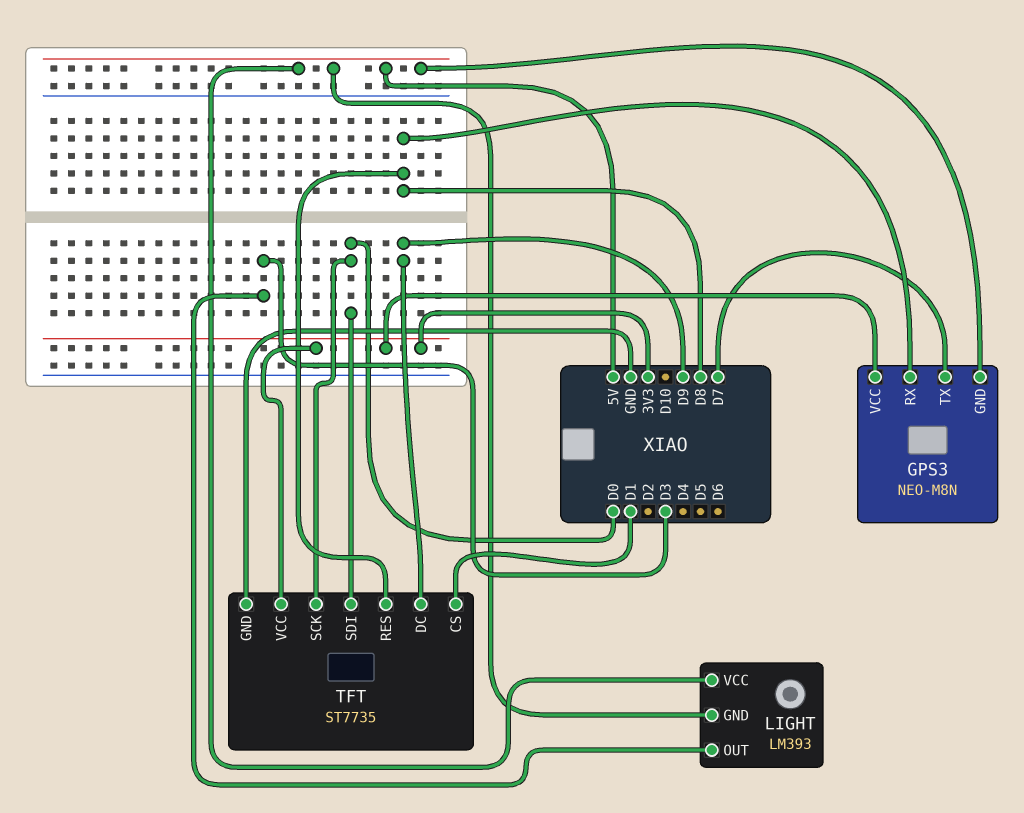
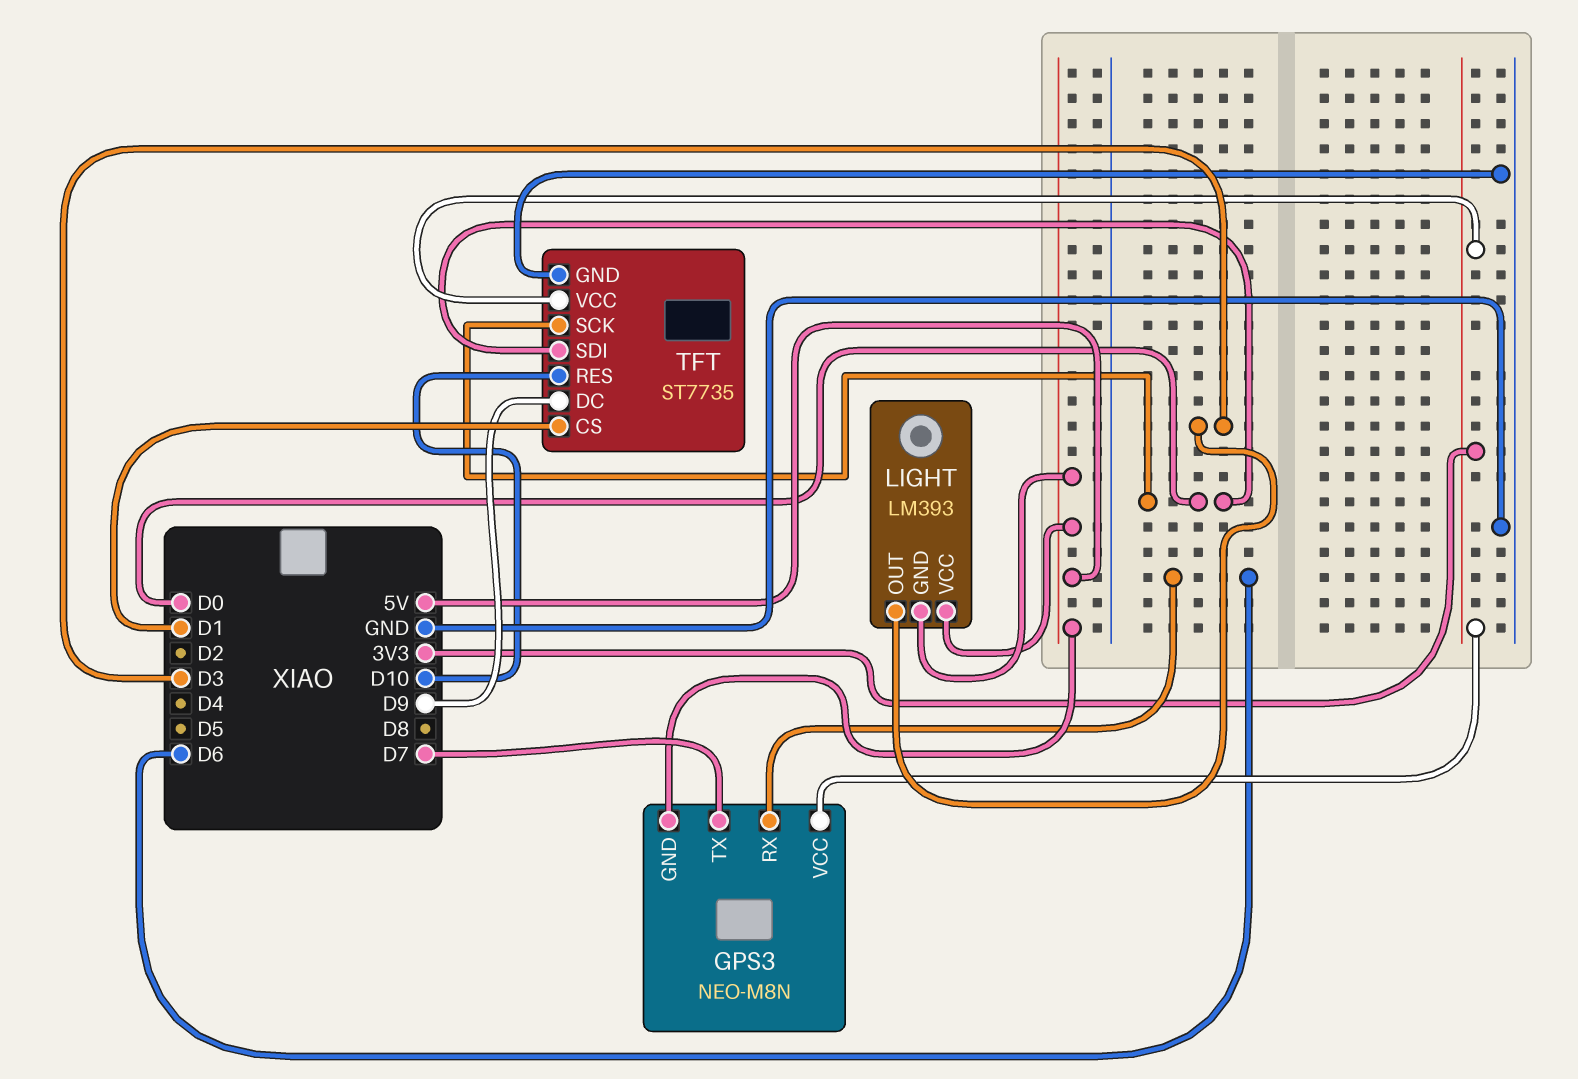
GPS3 pin RX: D8 -> D6
TFT pin RES: D8 -> D10

